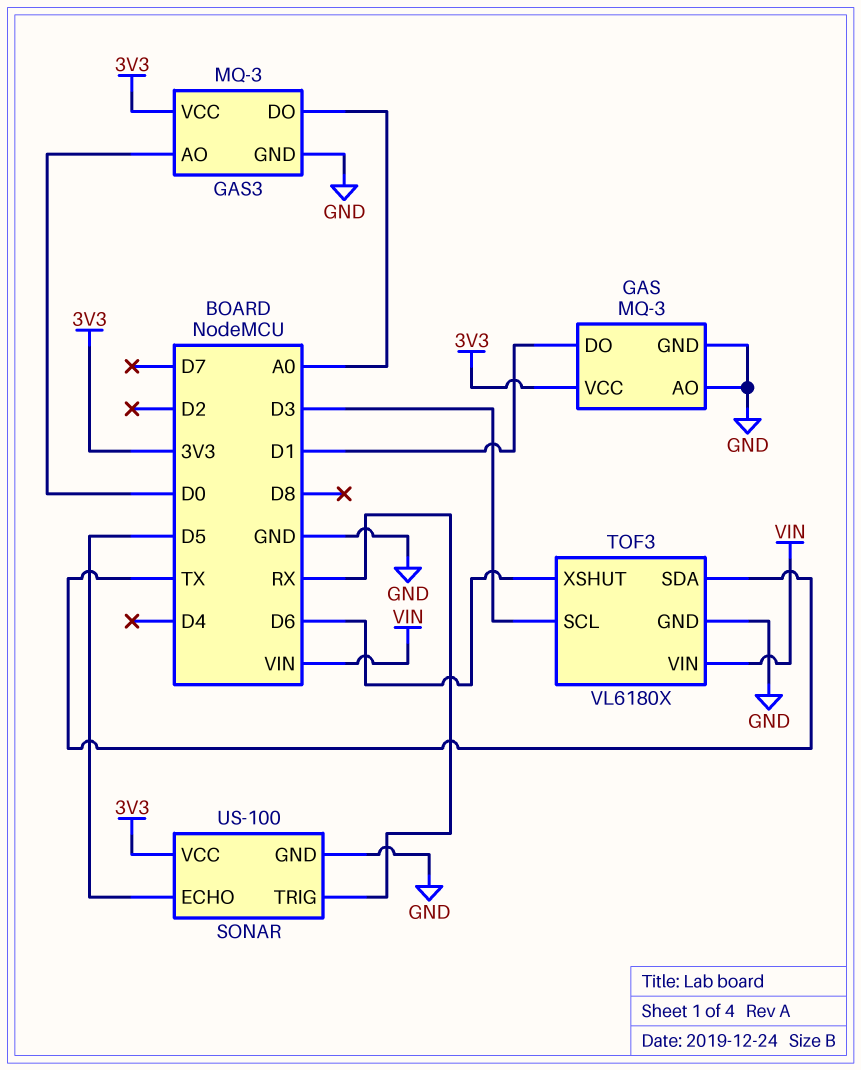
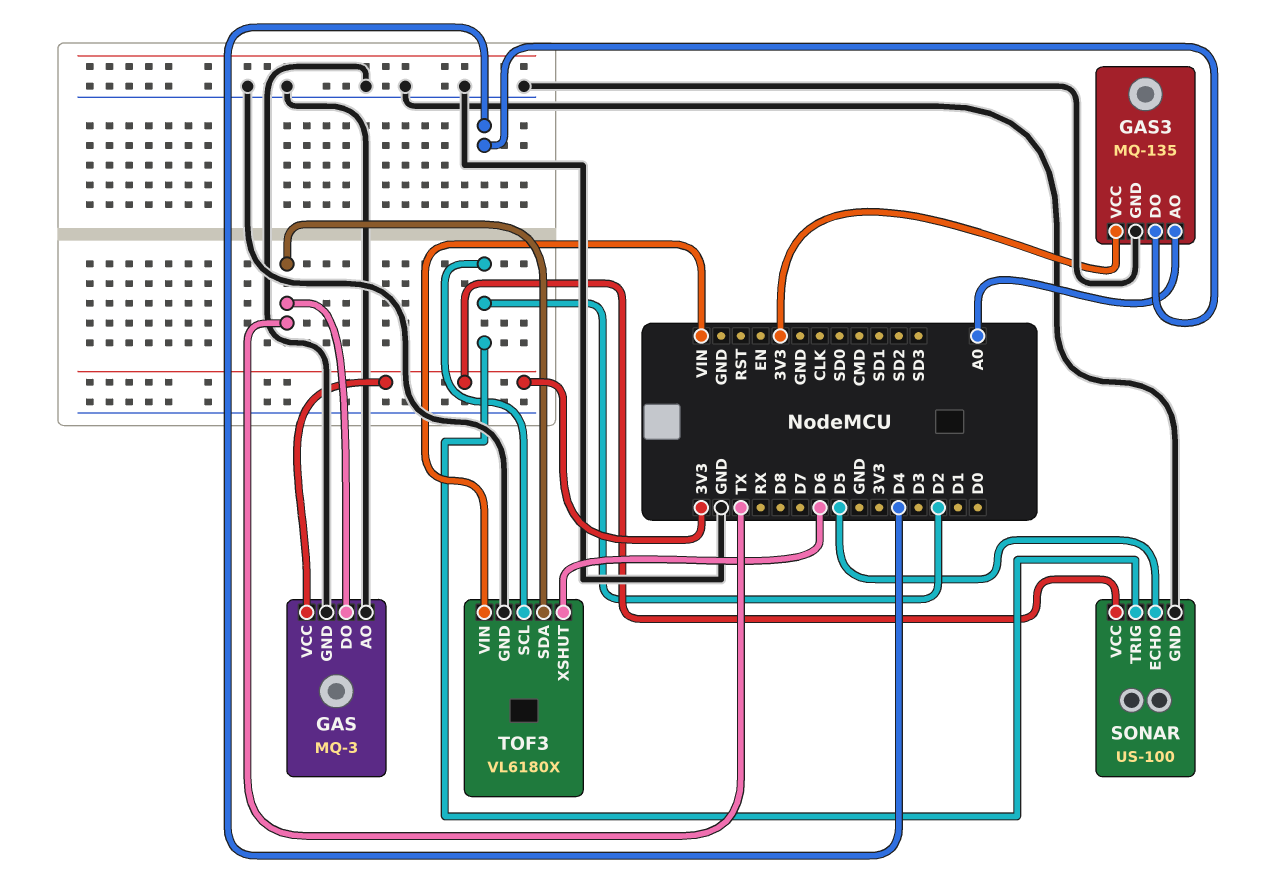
GAS pin DO: D1 -> TX
GAS3: MQ-3 -> MQ-135
GAS3 pin AO: D0 -> A0
GAS3 pin DO: A0 -> D4
SONAR pin TRIG: RX -> D2
TOF3 pin SCL: D3 -> D2

